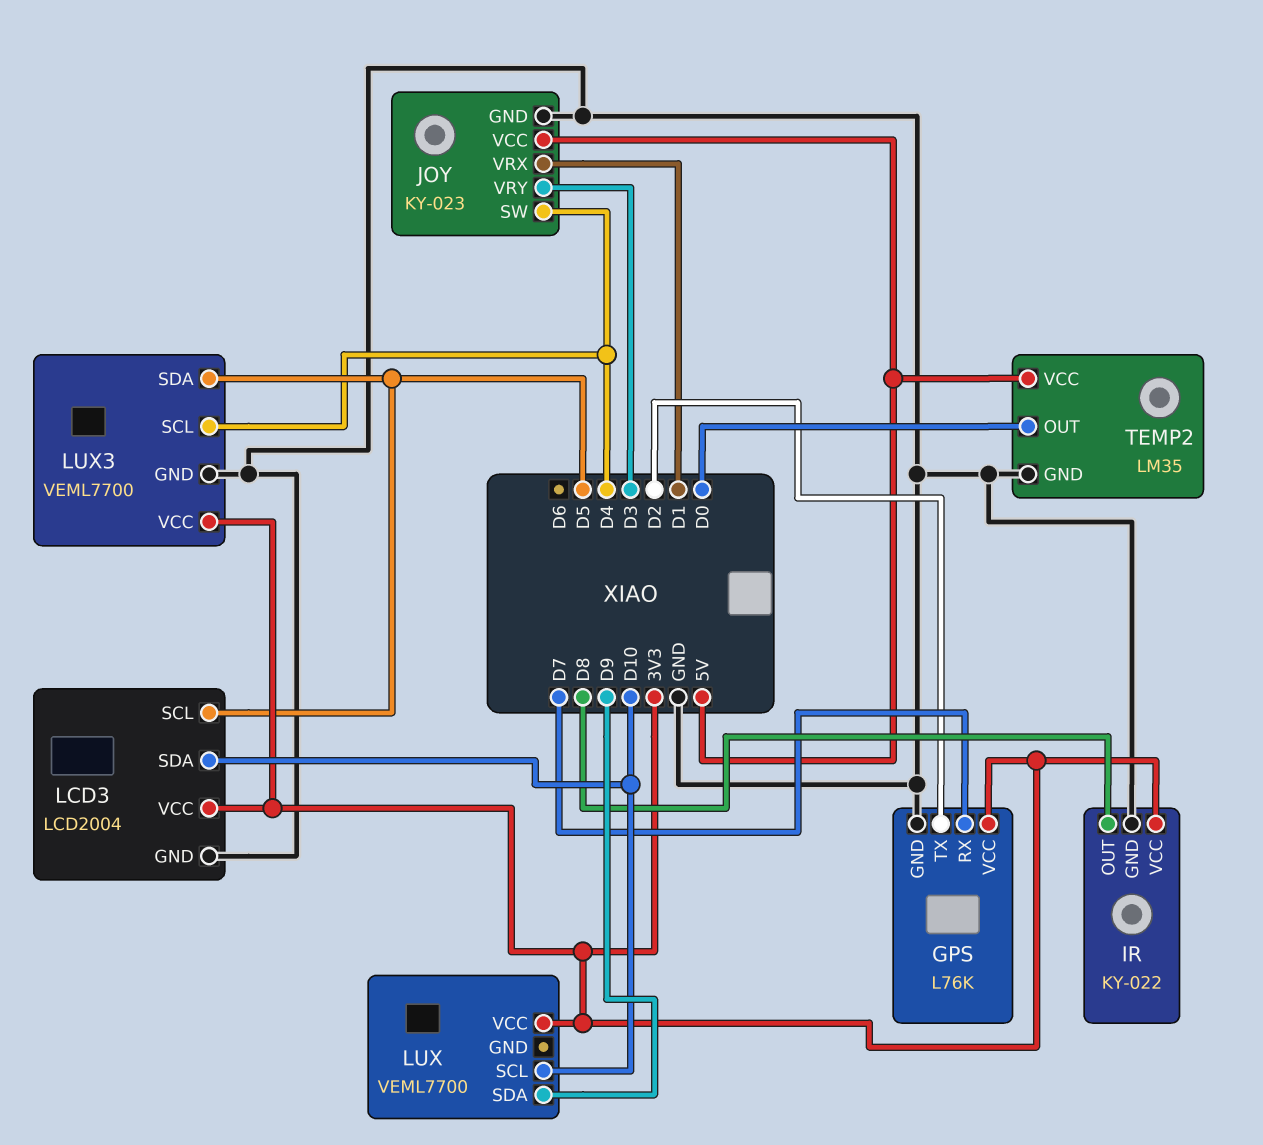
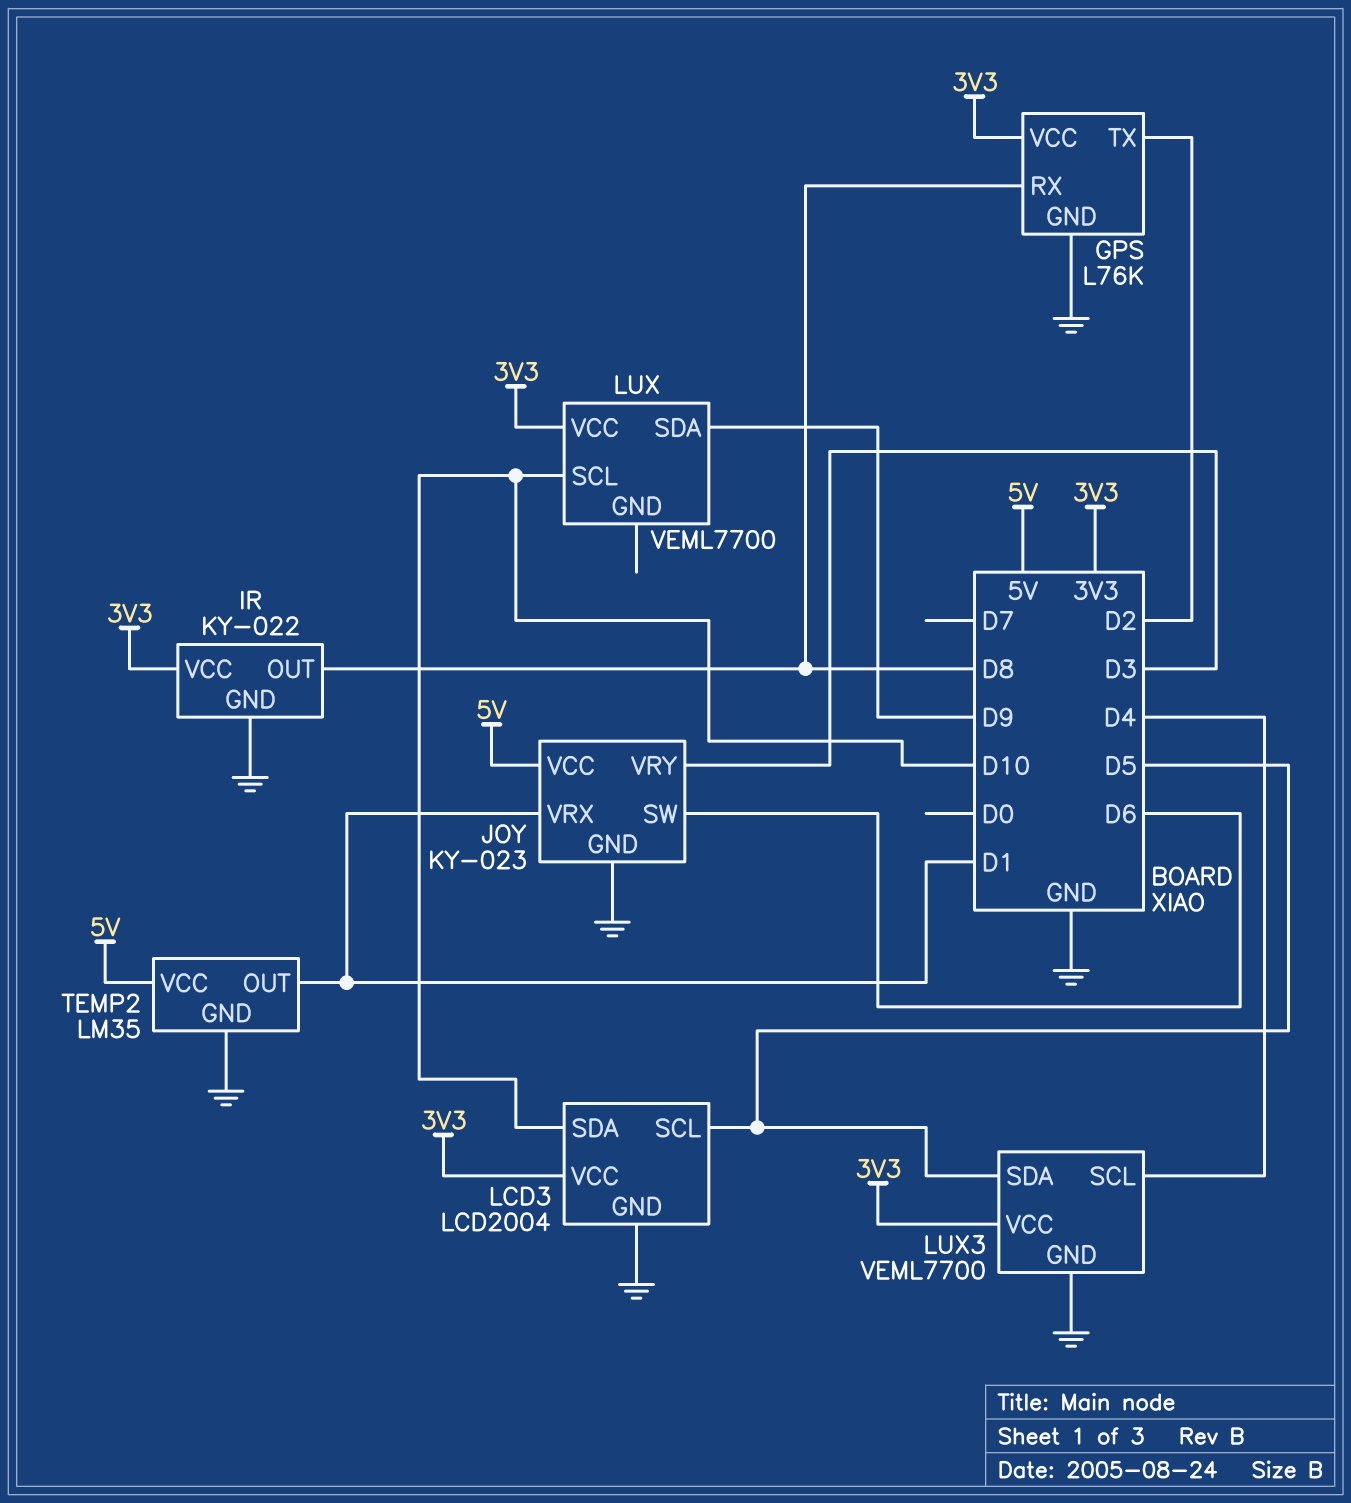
GPS pin RX: D7 -> D8
JOY pin SW: D4 -> D6
TEMP2 pin OUT: D0 -> D1

